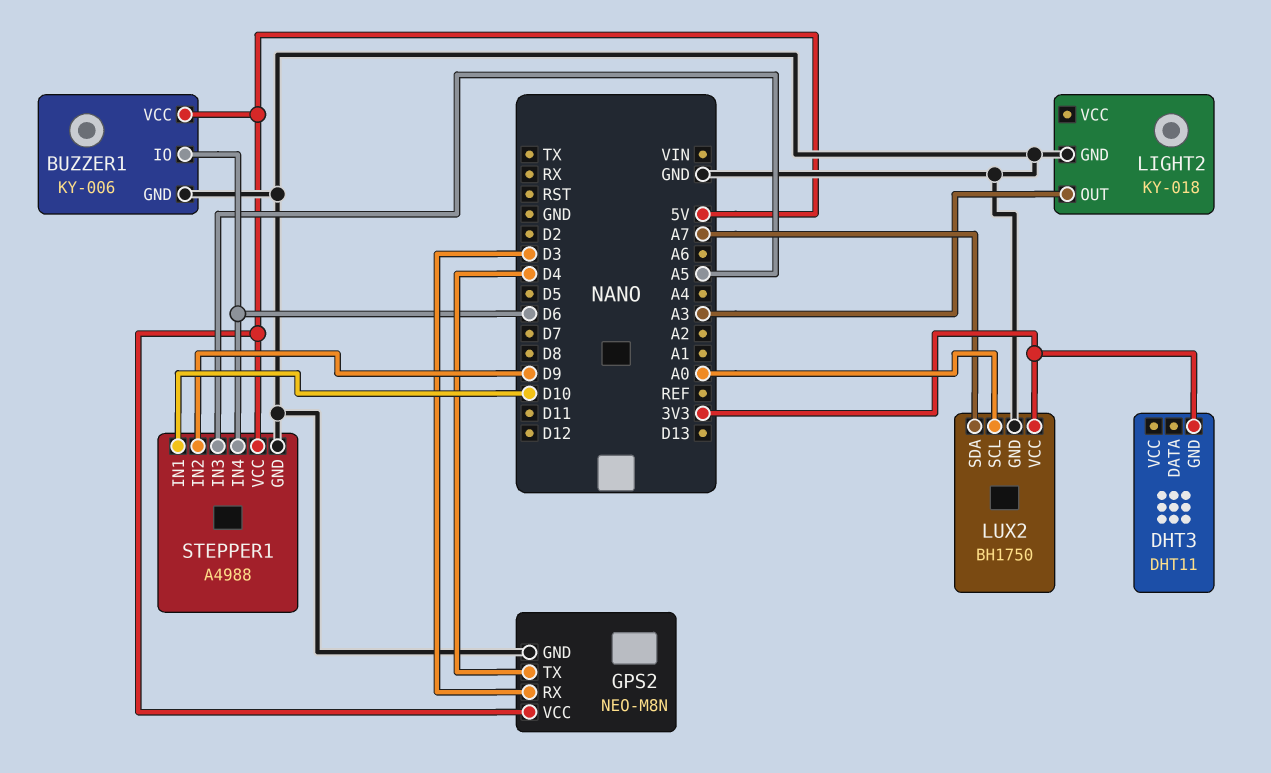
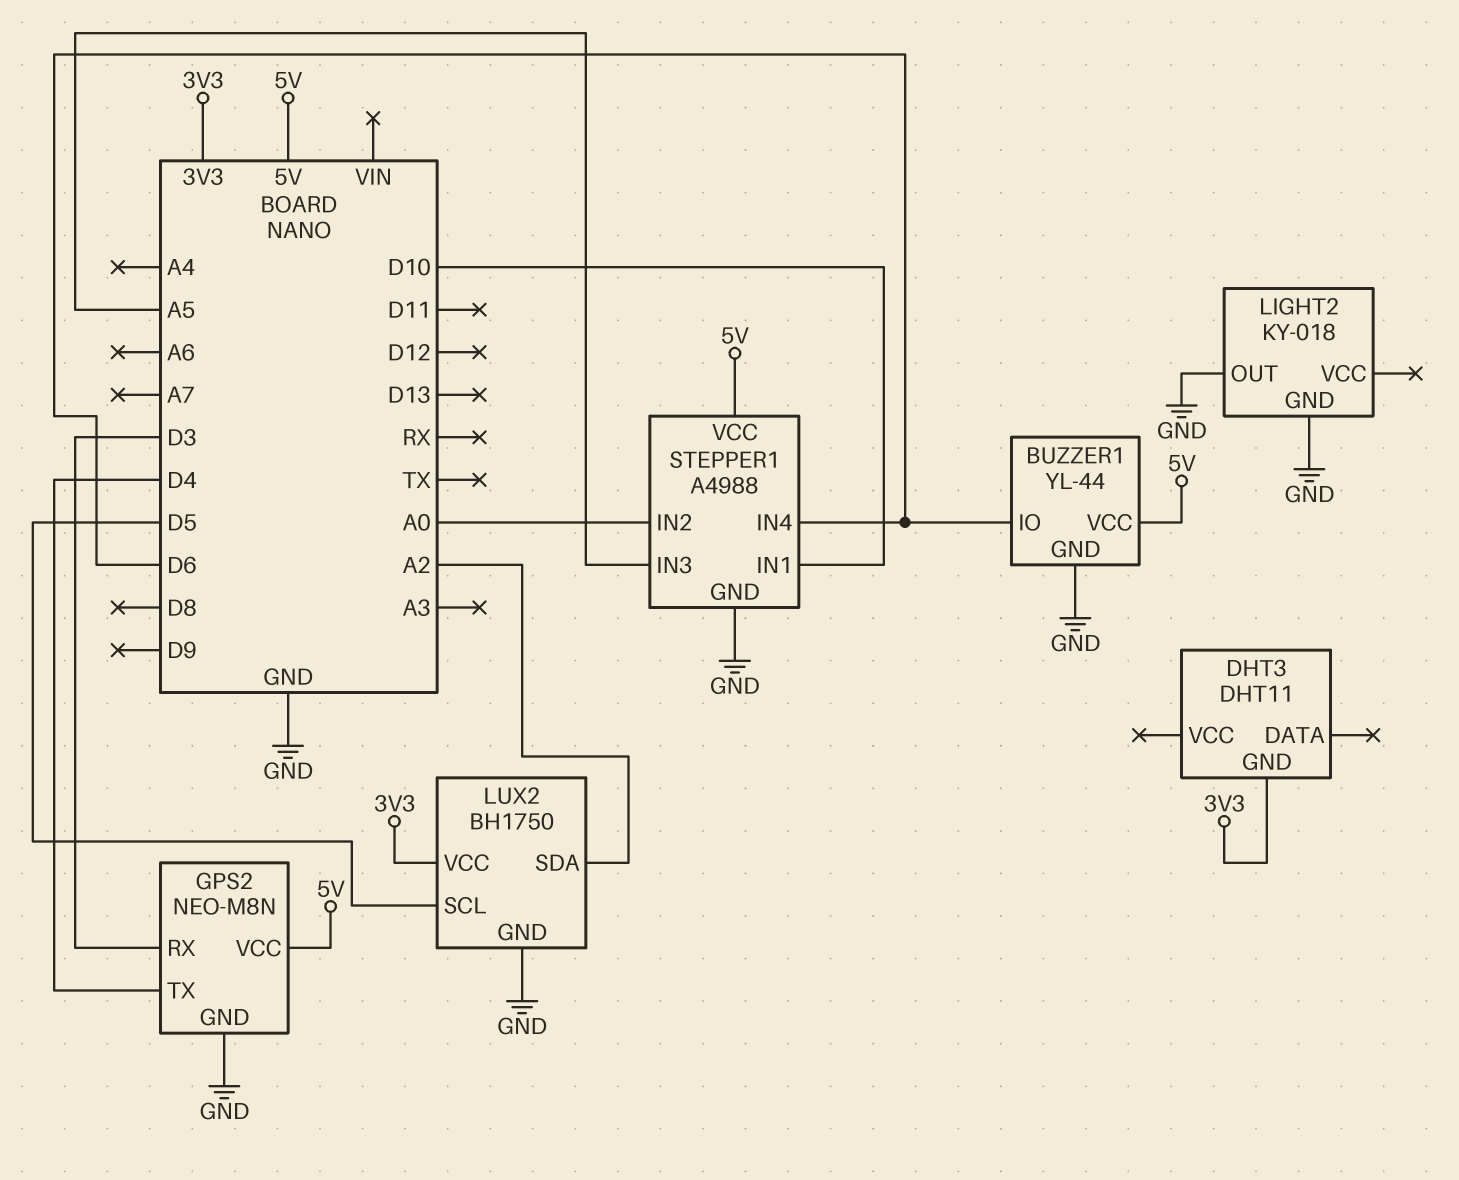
BUZZER1: KY-006 -> YL-44
LIGHT2 pin OUT: A3 -> GND
LUX2 pin SCL: A0 -> D5
LUX2 pin SDA: A7 -> A2
STEPPER1 pin IN2: D9 -> A0

